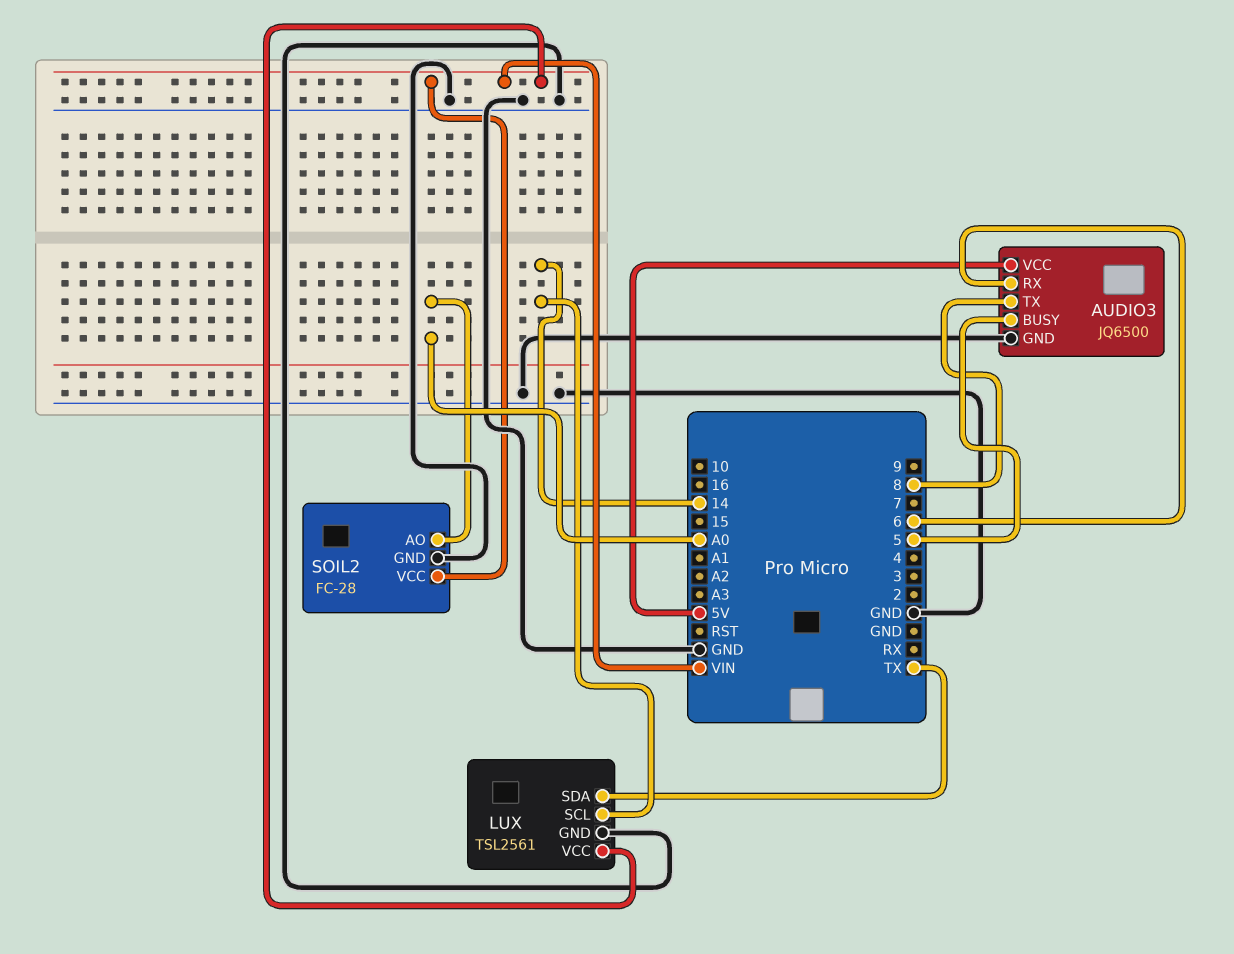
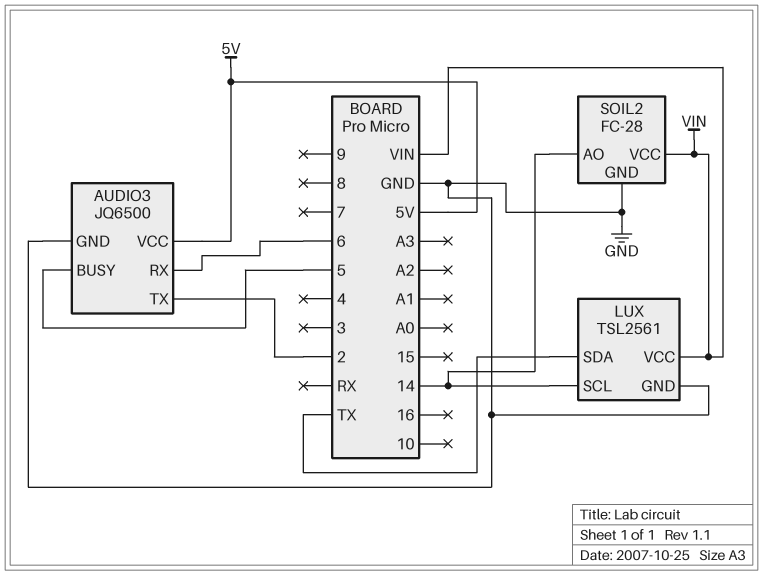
AUDIO3 pin TX: 8 -> 2
SOIL2 pin AO: A0 -> 14

